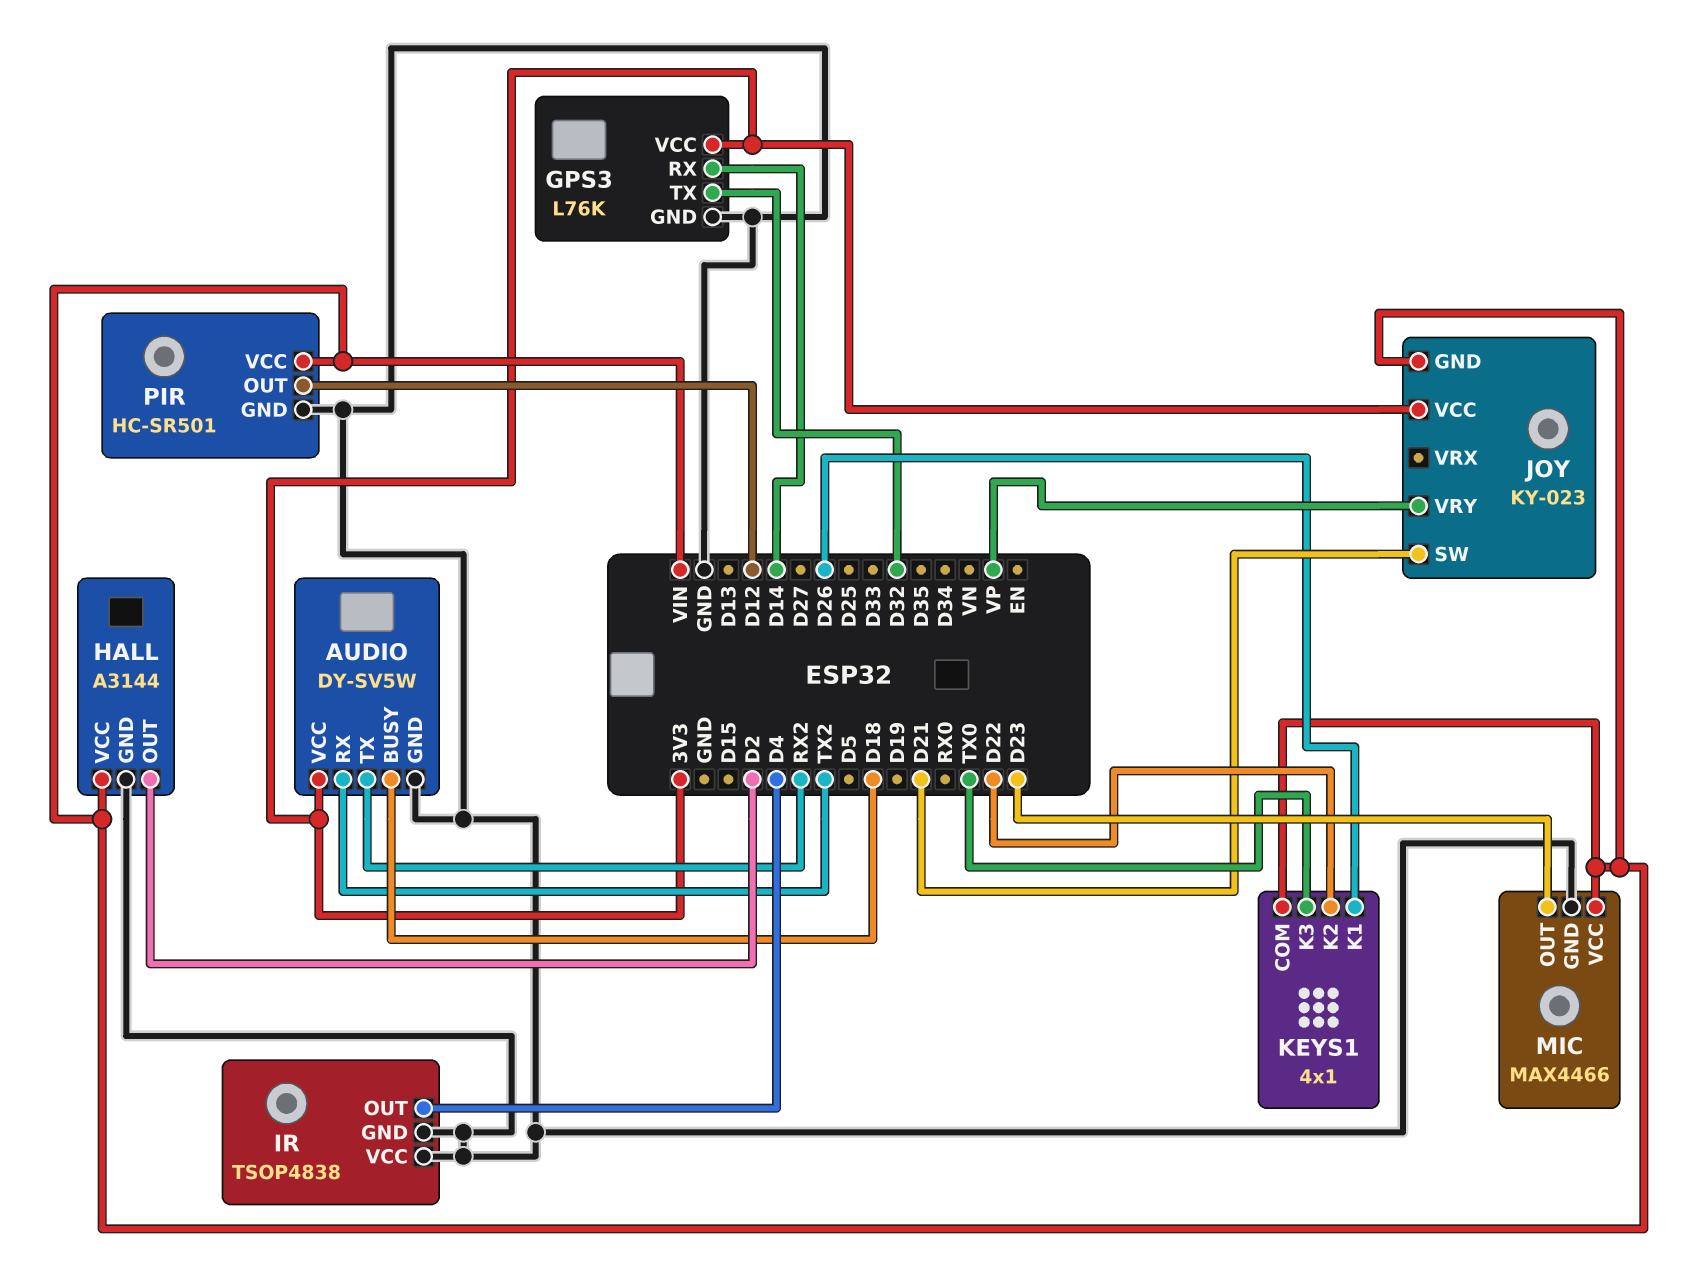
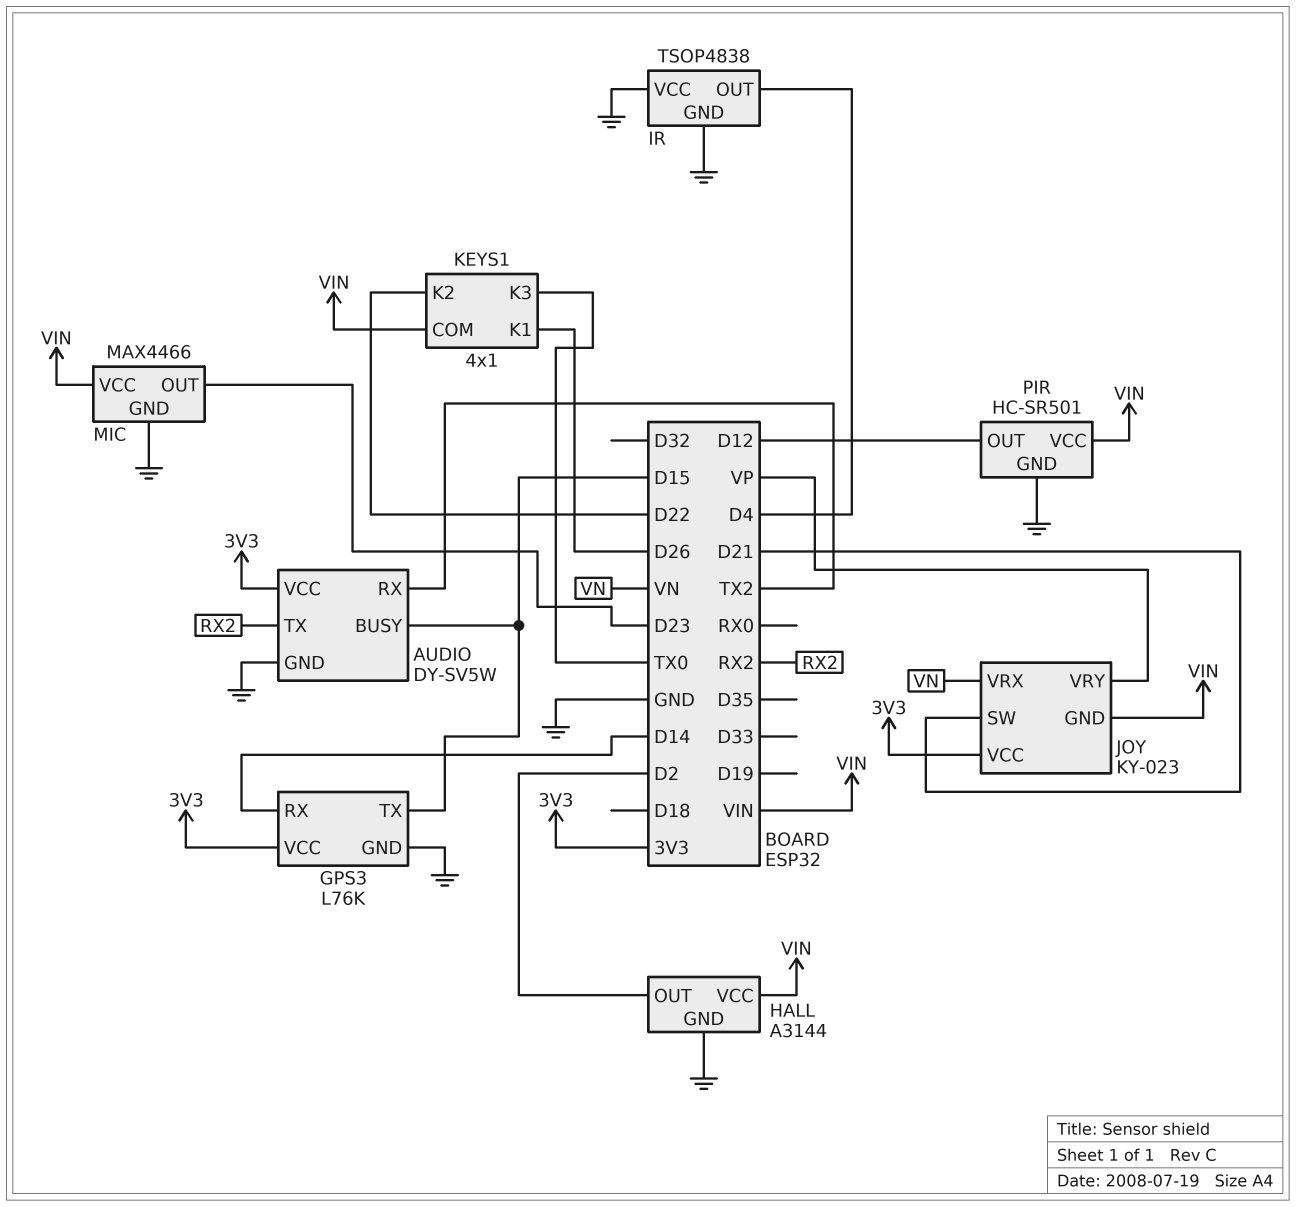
AUDIO pin BUSY: D18 -> D15
GPS3 pin TX: D32 -> D15
JOY pin VRX: none -> VN

